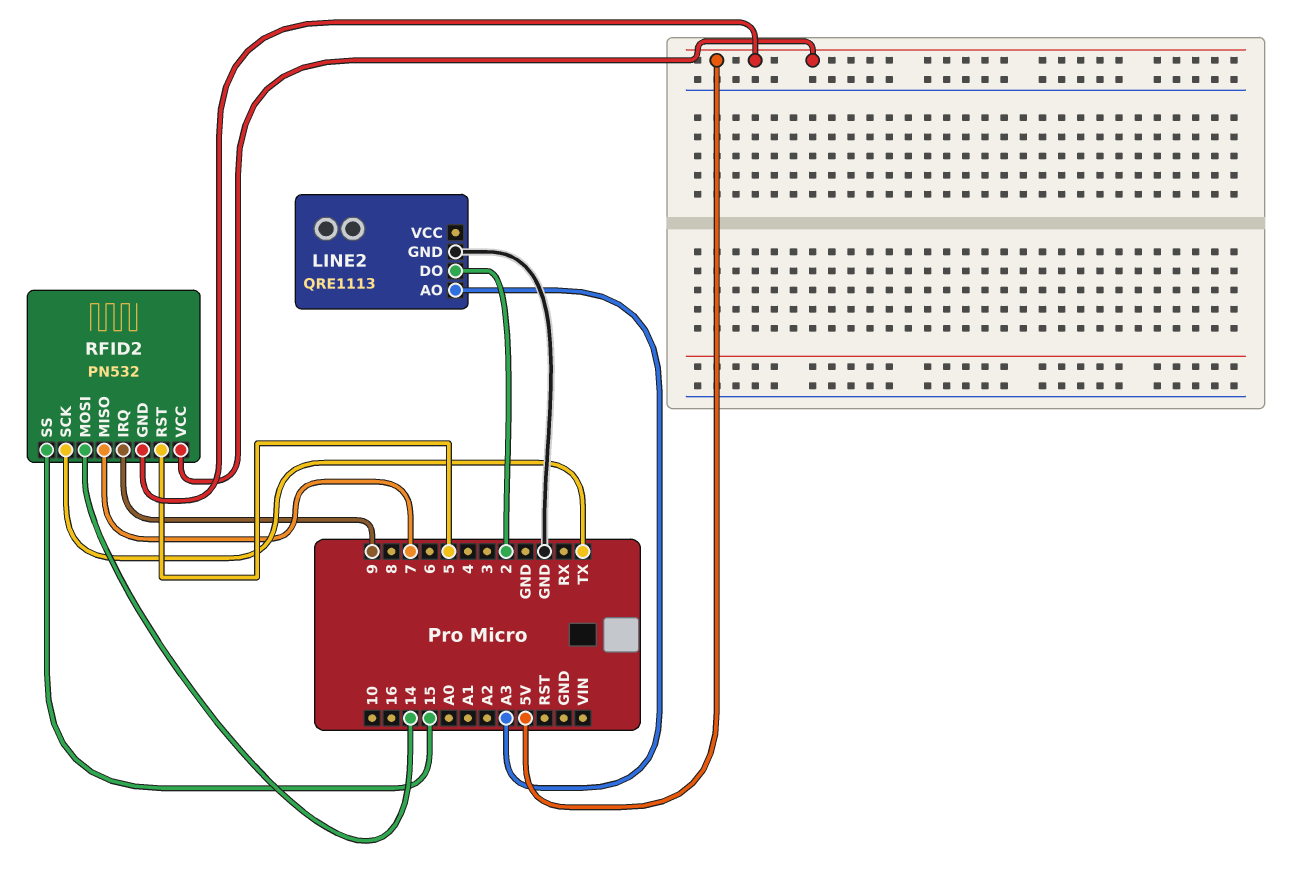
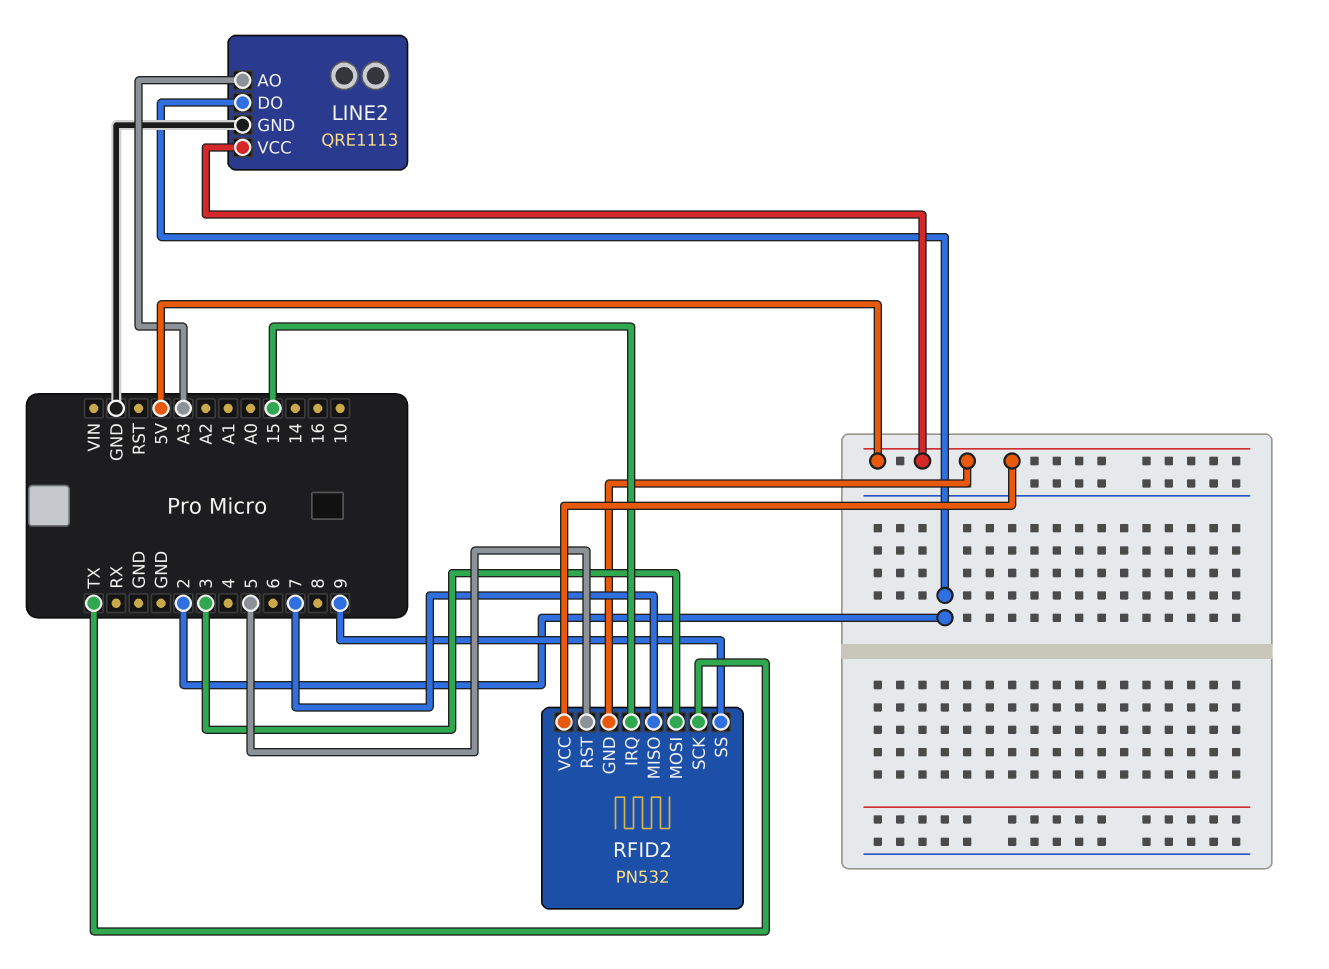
LINE2 pin VCC: none -> 5V
RFID2 pin IRQ: 9 -> 15
RFID2 pin MOSI: 14 -> 3
RFID2 pin SS: 15 -> 9

